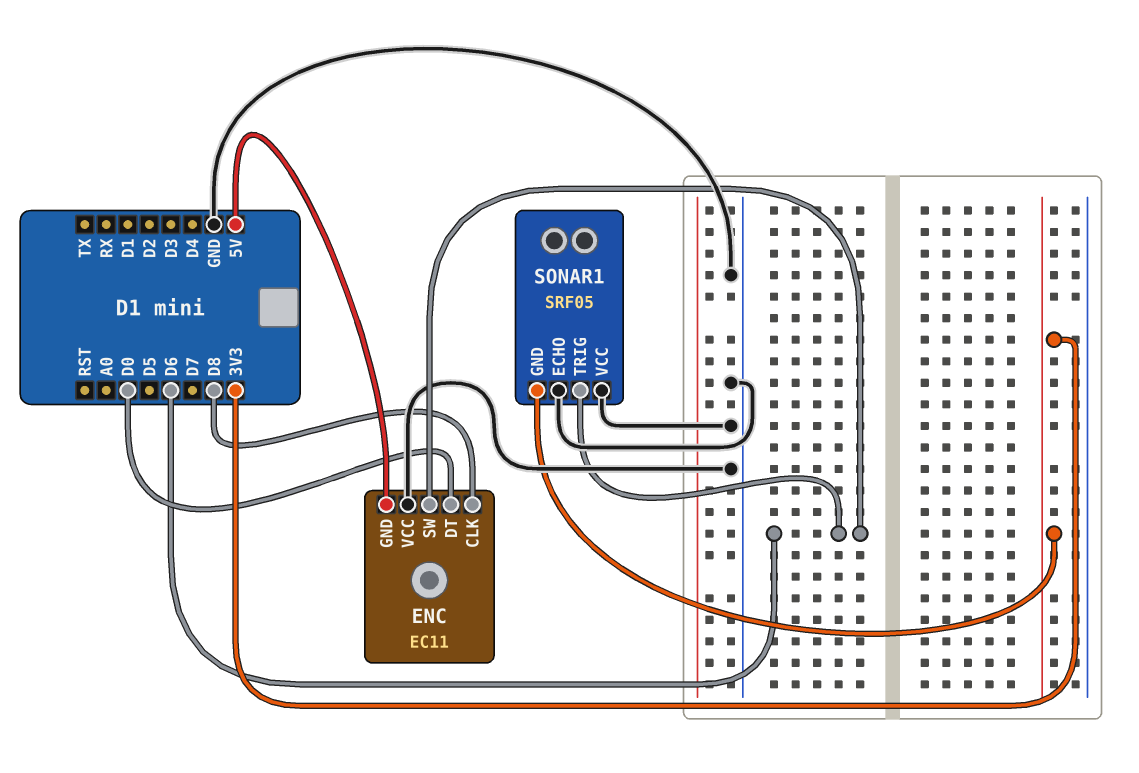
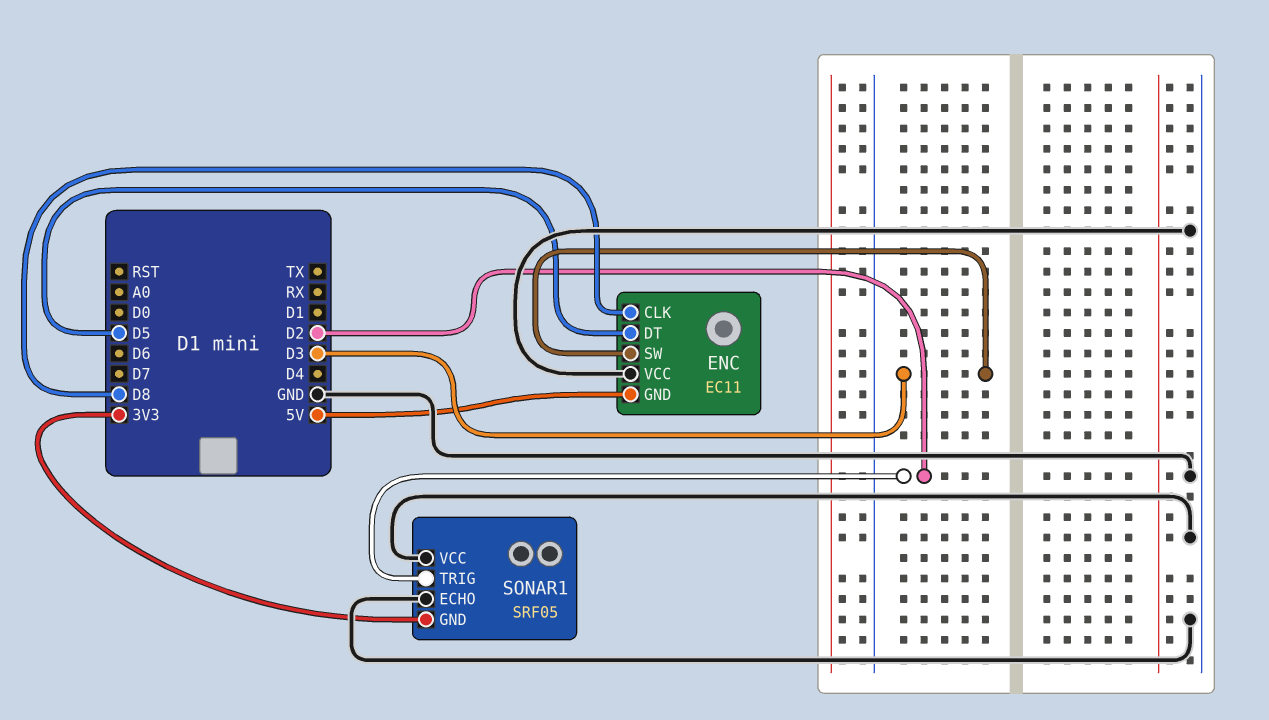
ENC pin DT: D0 -> D5
ENC pin SW: D6 -> D3
SONAR1 pin TRIG: D6 -> D2

